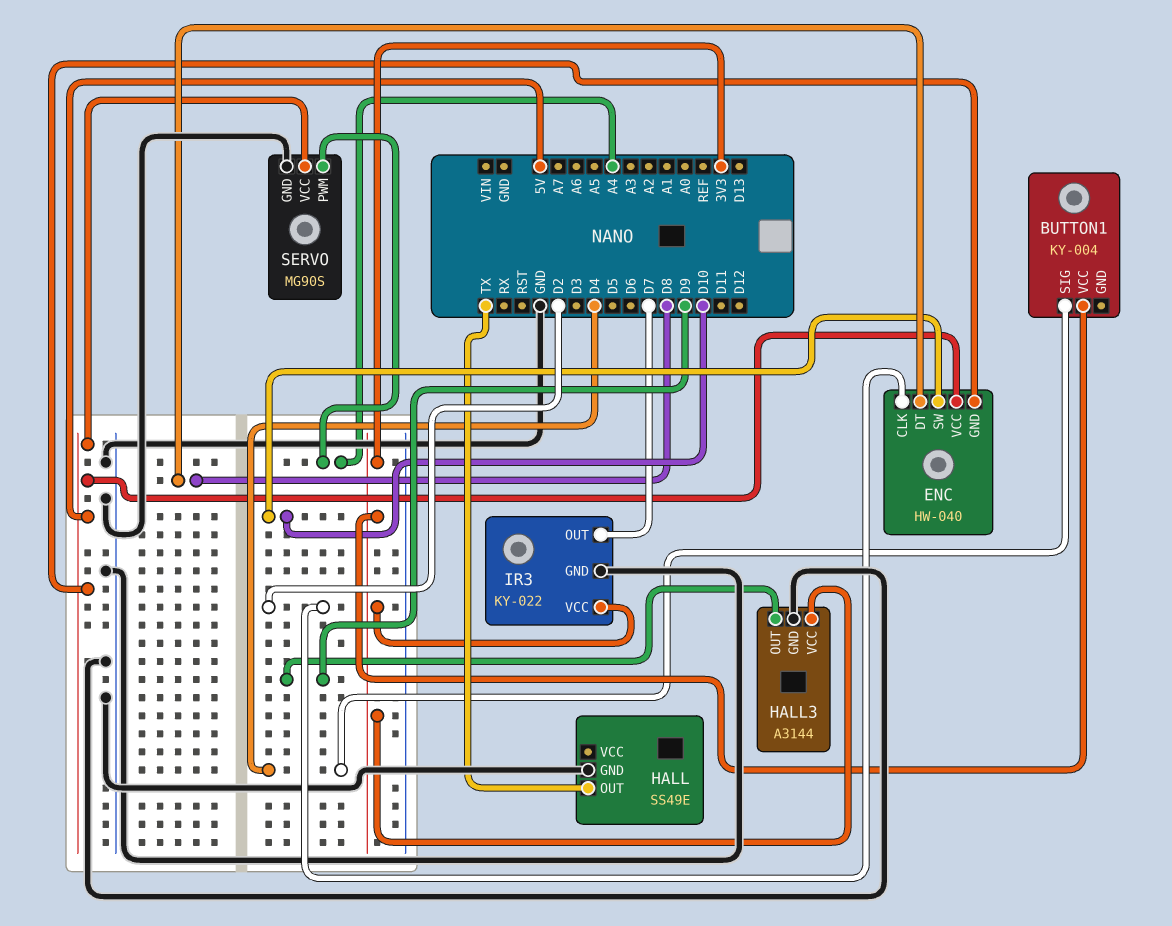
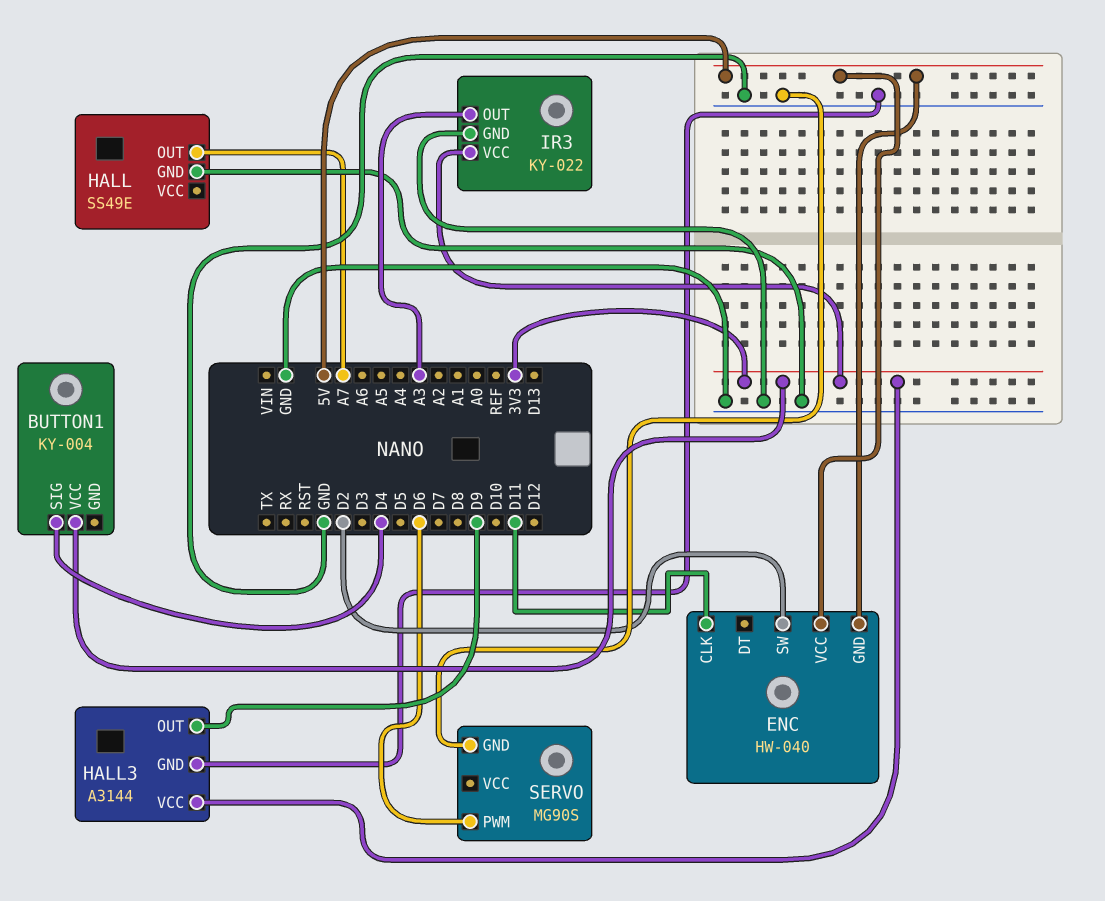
ENC pin CLK: D2 -> D11
ENC pin DT: D8 -> none
ENC pin SW: D10 -> D2
HALL pin OUT: TX -> A7
IR3 pin OUT: D7 -> A3
SERVO pin PWM: A4 -> D6
SERVO pin VCC: 5V -> none

